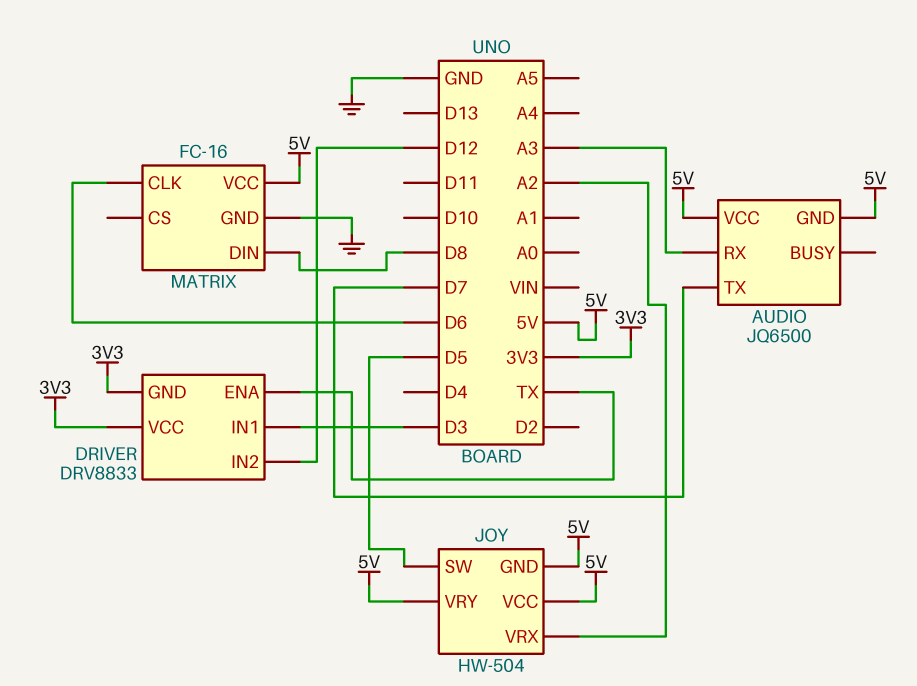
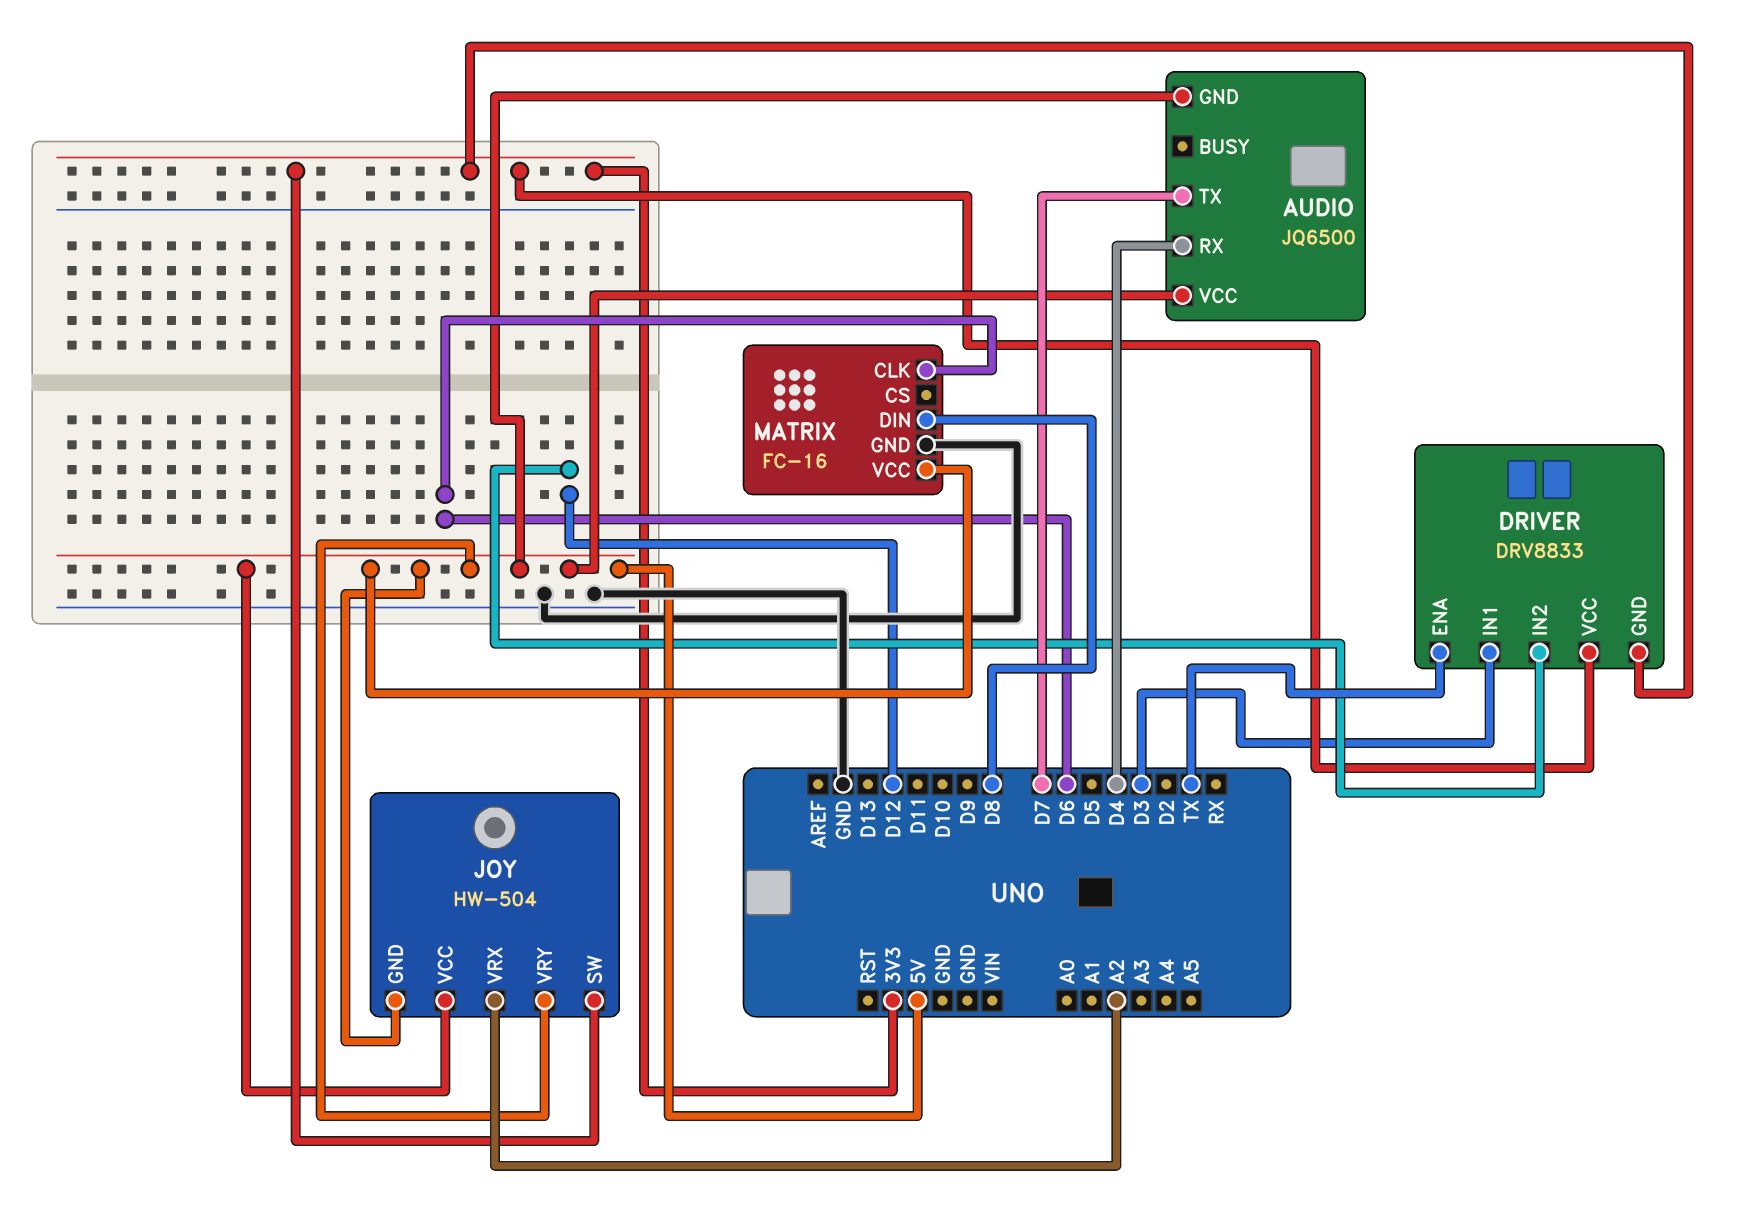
AUDIO pin RX: A3 -> D4
JOY pin SW: D5 -> 3V3

